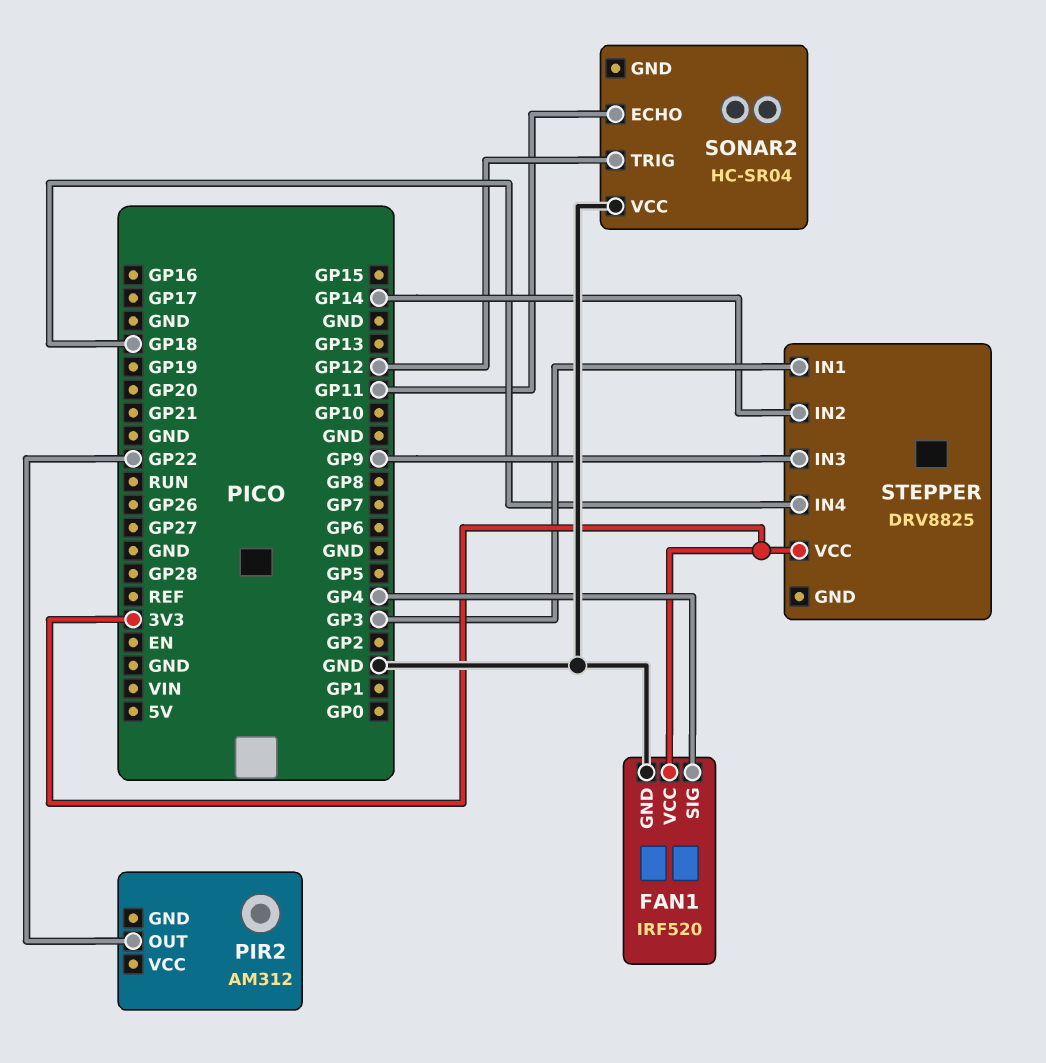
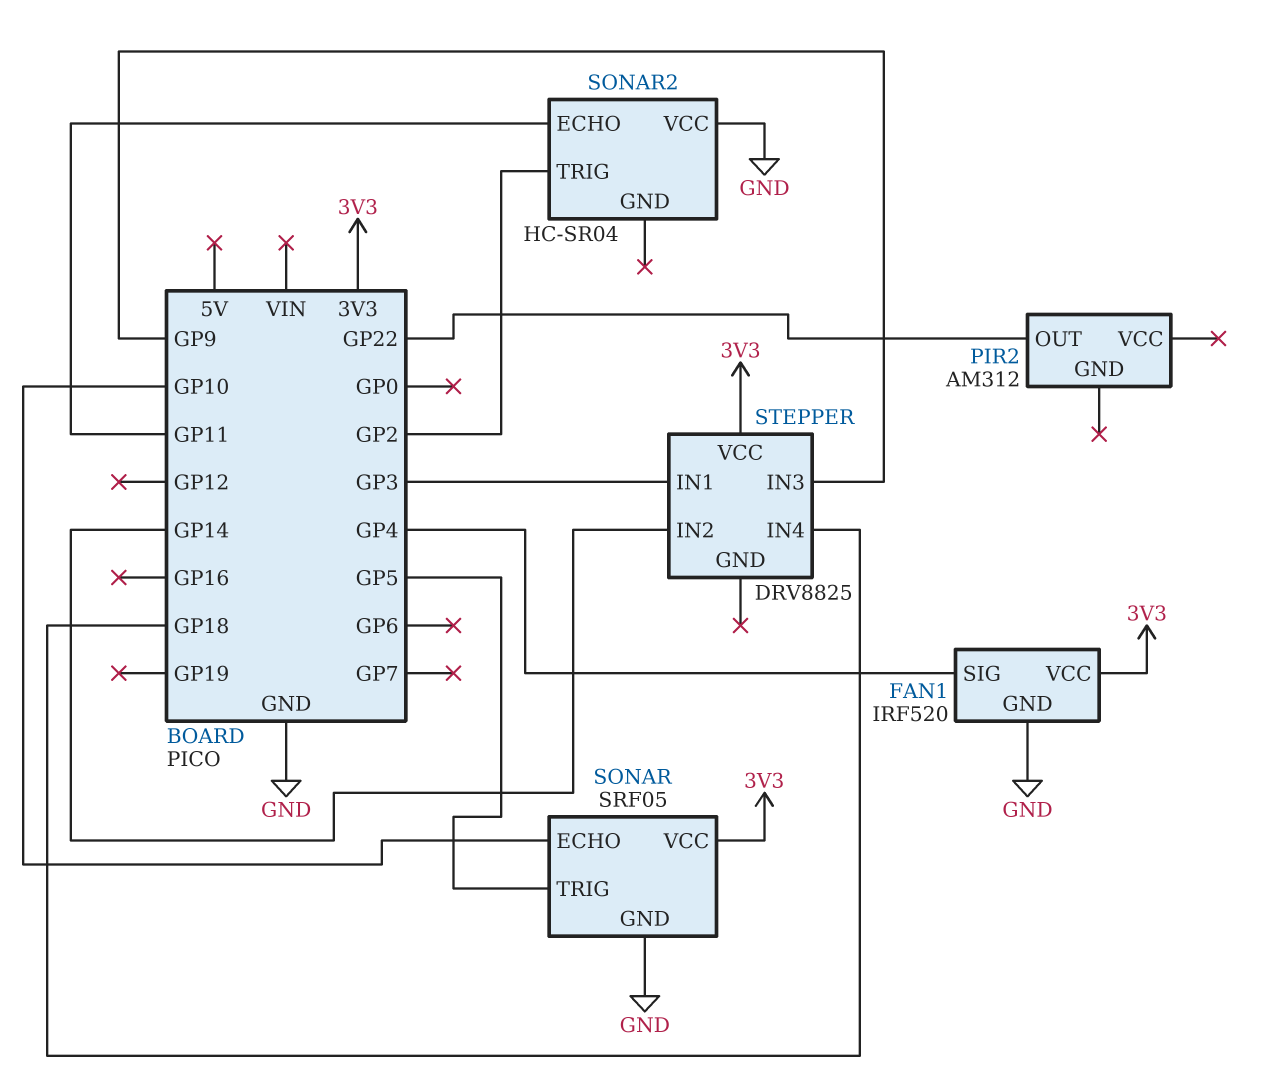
SONAR: none -> SRF05
SONAR pin ECHO: none -> GP10
SONAR pin GND: none -> GND
SONAR pin TRIG: none -> GP5
SONAR pin VCC: none -> 3V3
SONAR2 pin TRIG: GP12 -> GP2

